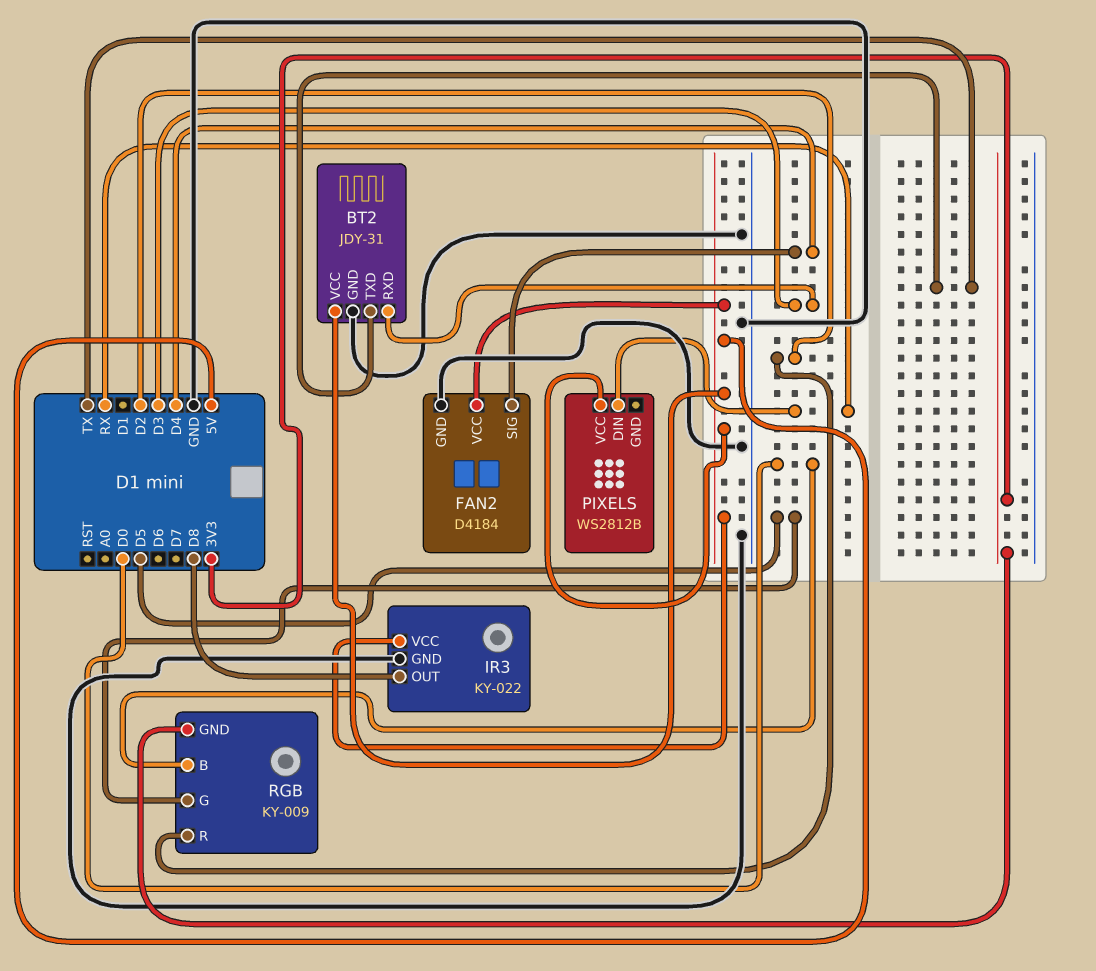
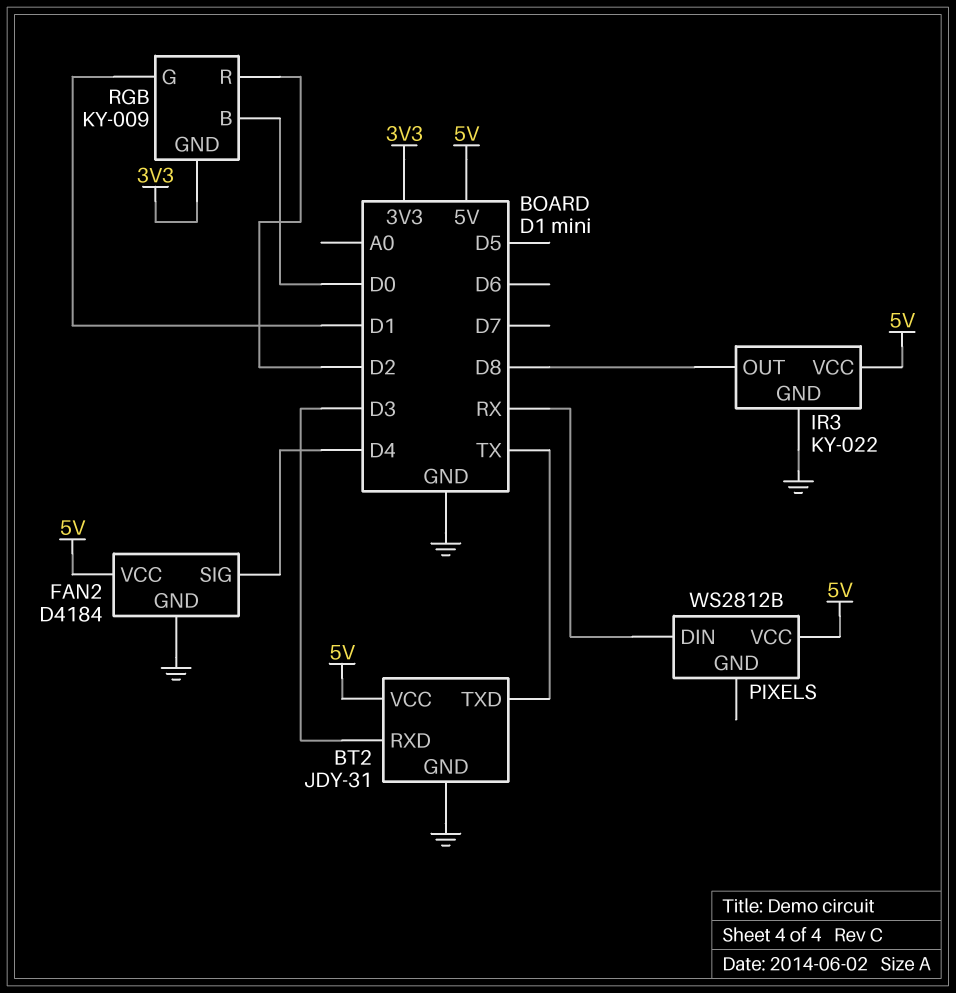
RGB pin G: D5 -> D1

